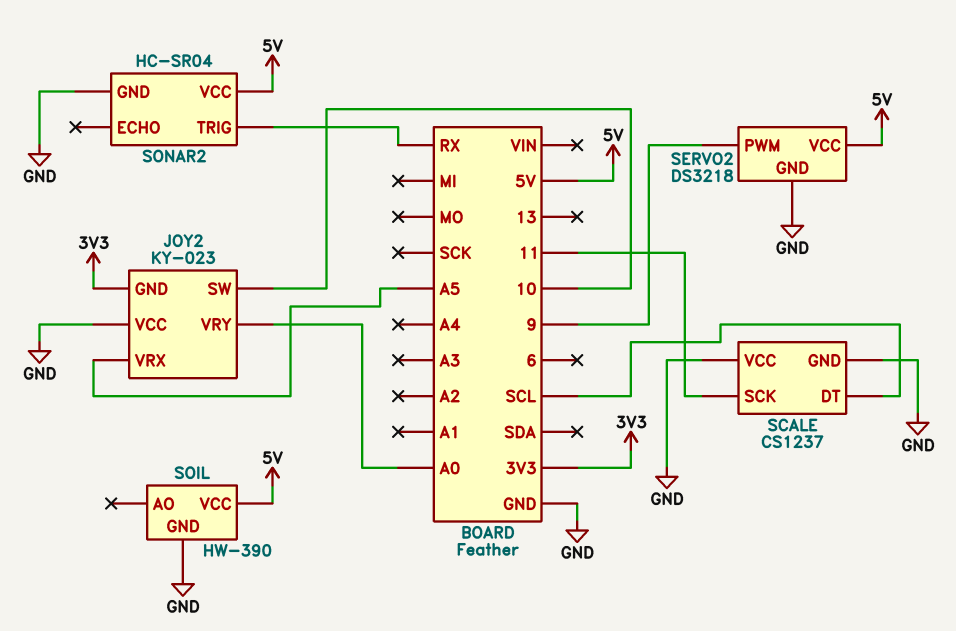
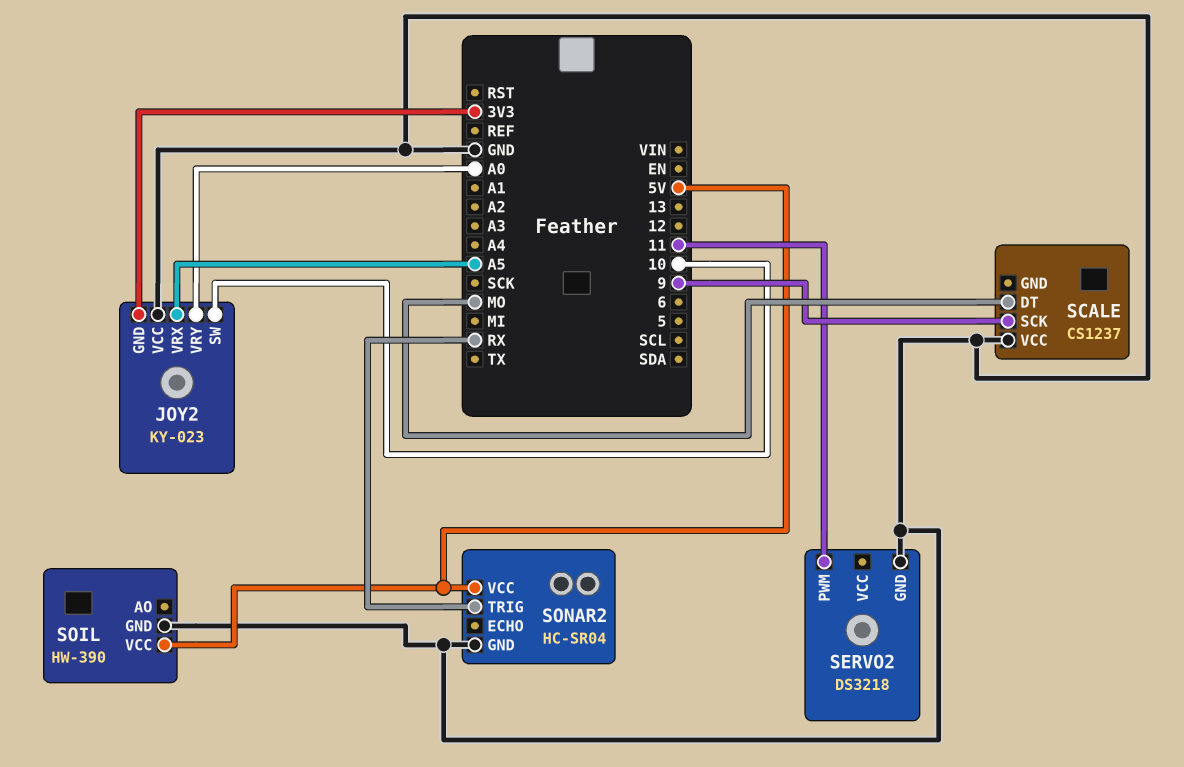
SCALE pin DT: SCL -> MO
SCALE pin GND: GND -> none
SCALE pin SCK: 11 -> 9
SERVO2 pin PWM: 9 -> 11
SERVO2 pin VCC: 5V -> none

